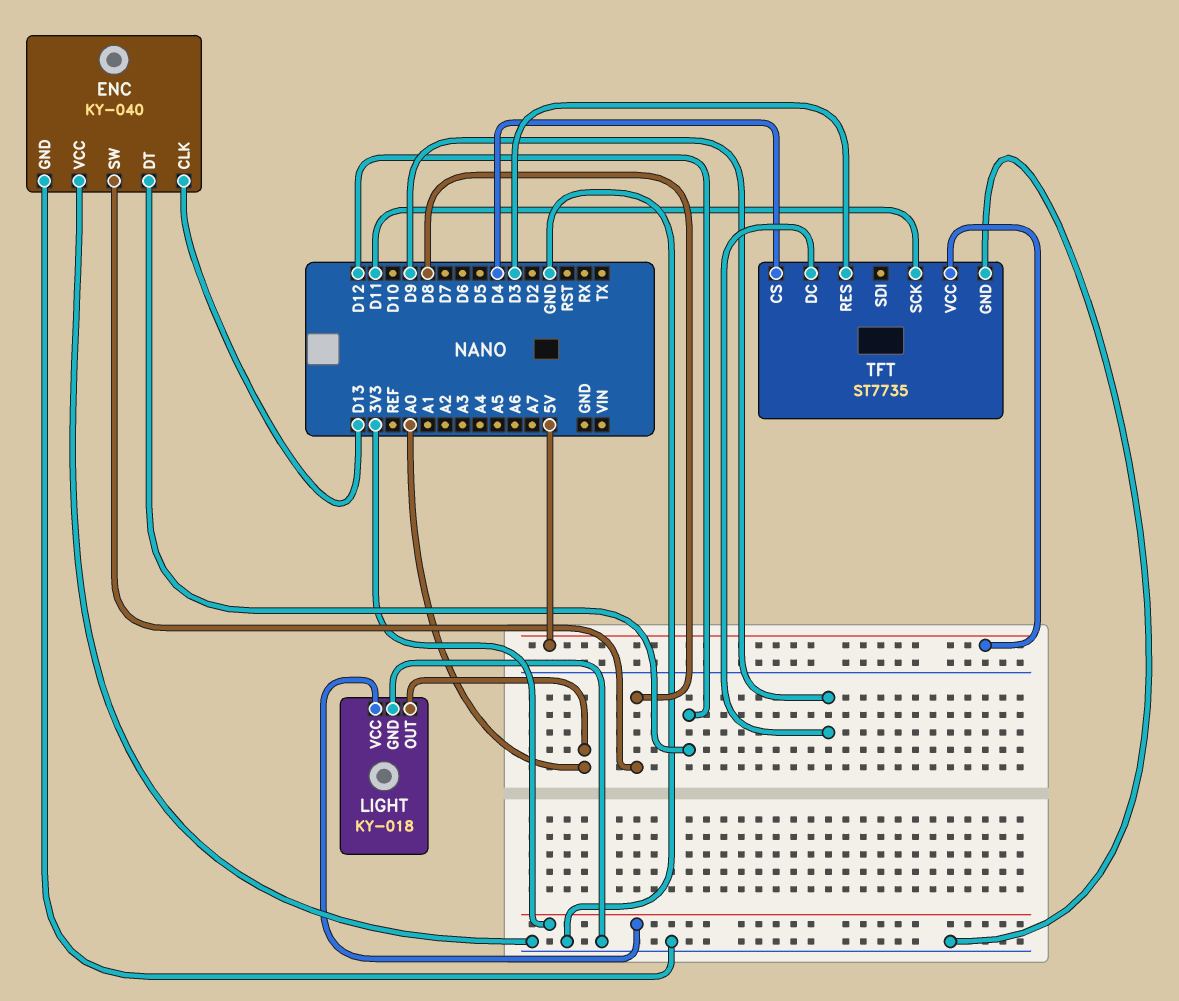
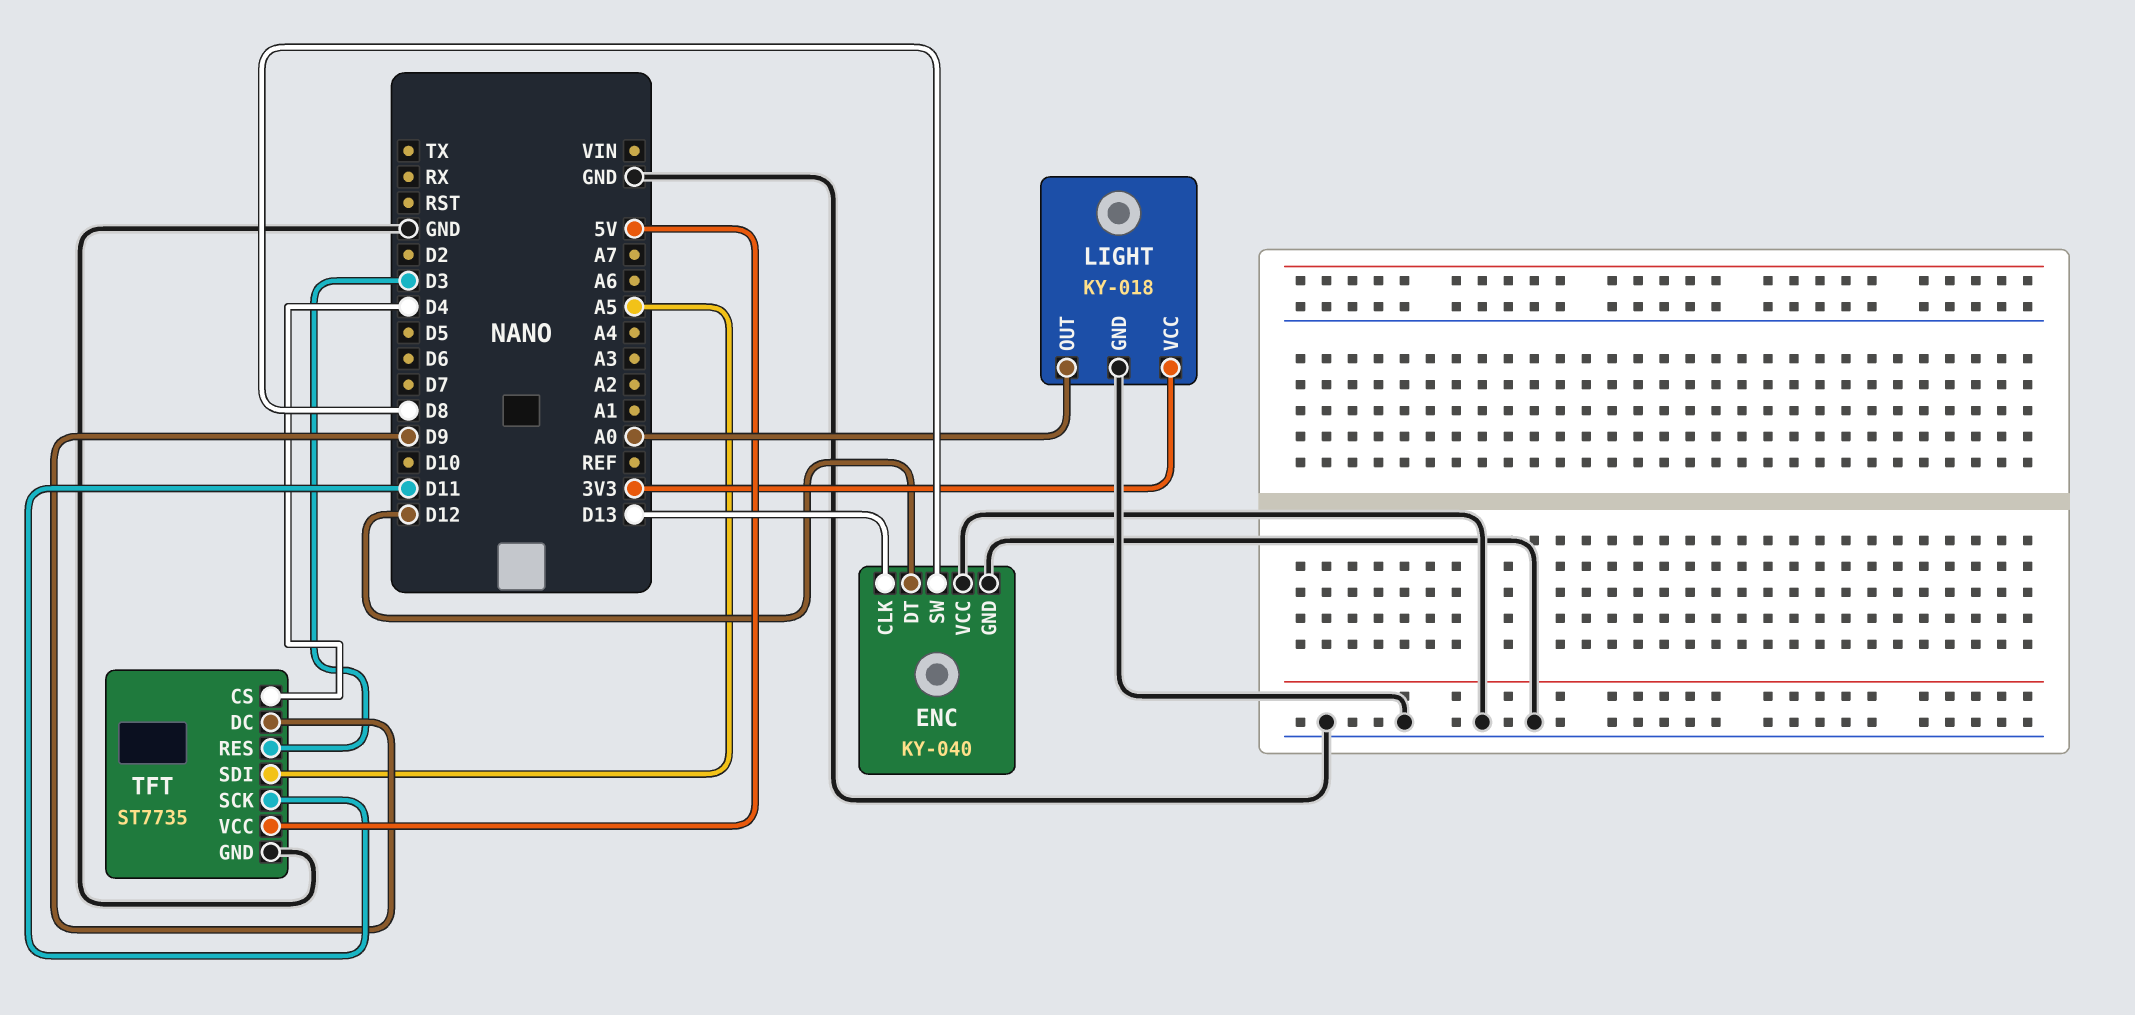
TFT pin SDI: none -> A5

